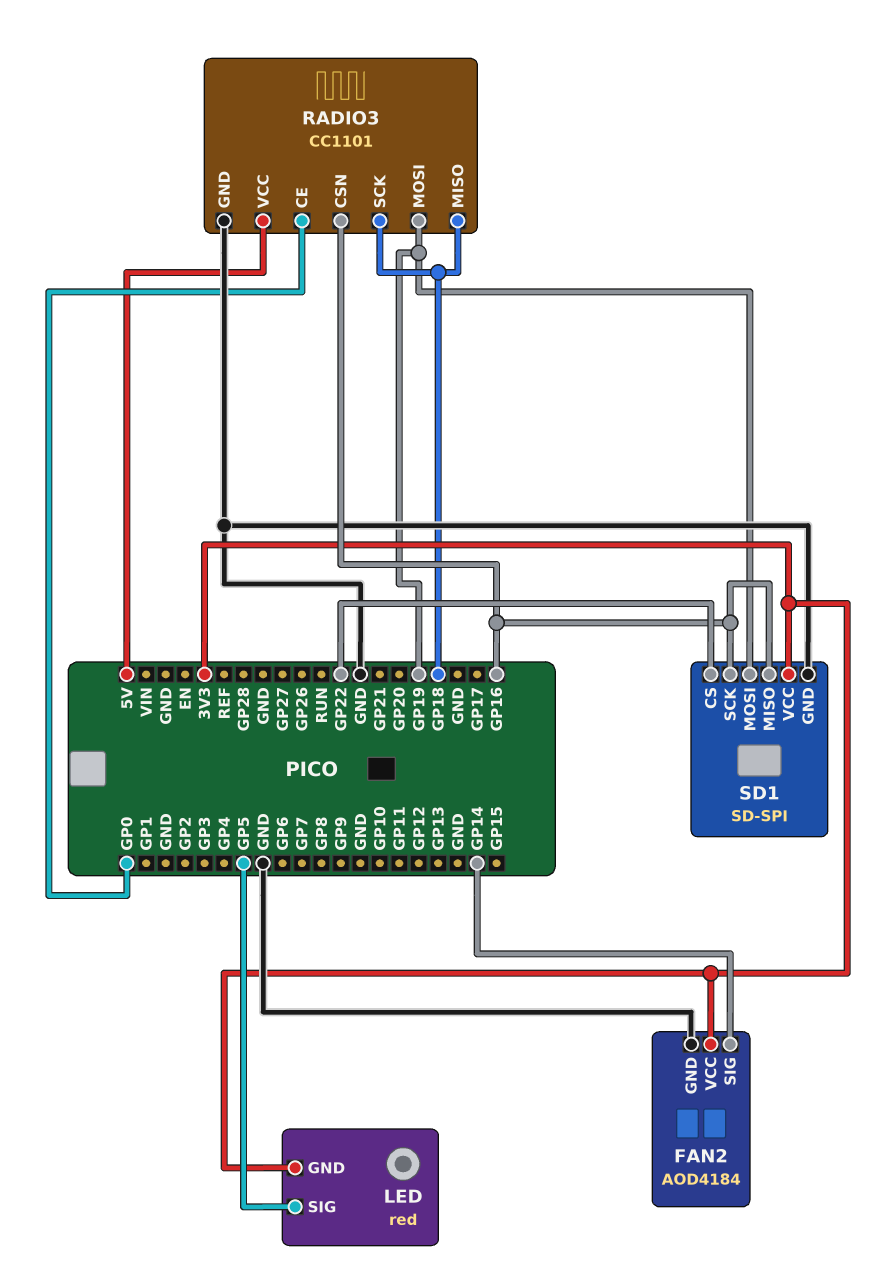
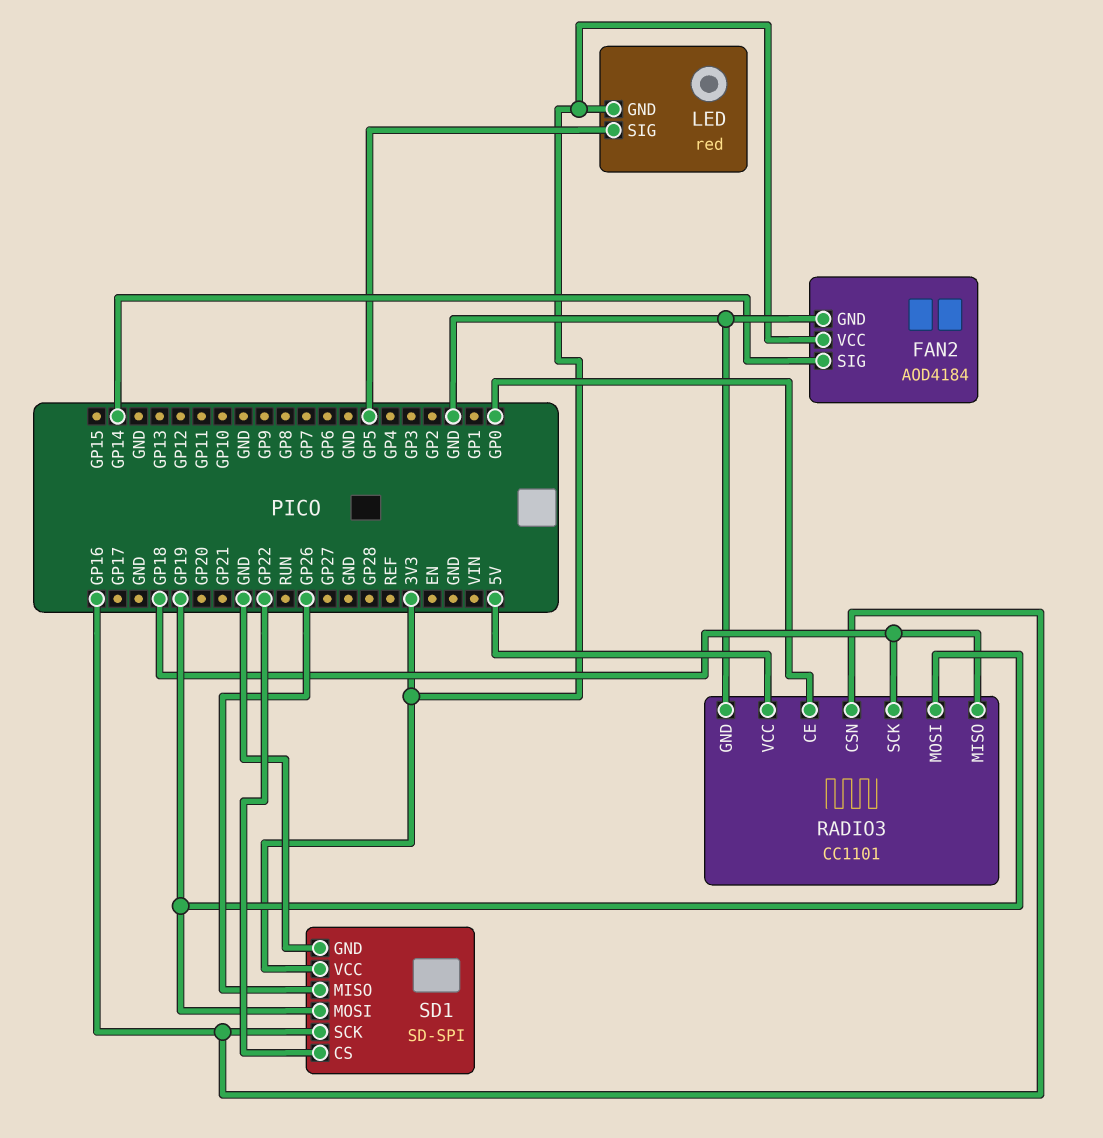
SD1 pin MISO: GP16 -> GP26

